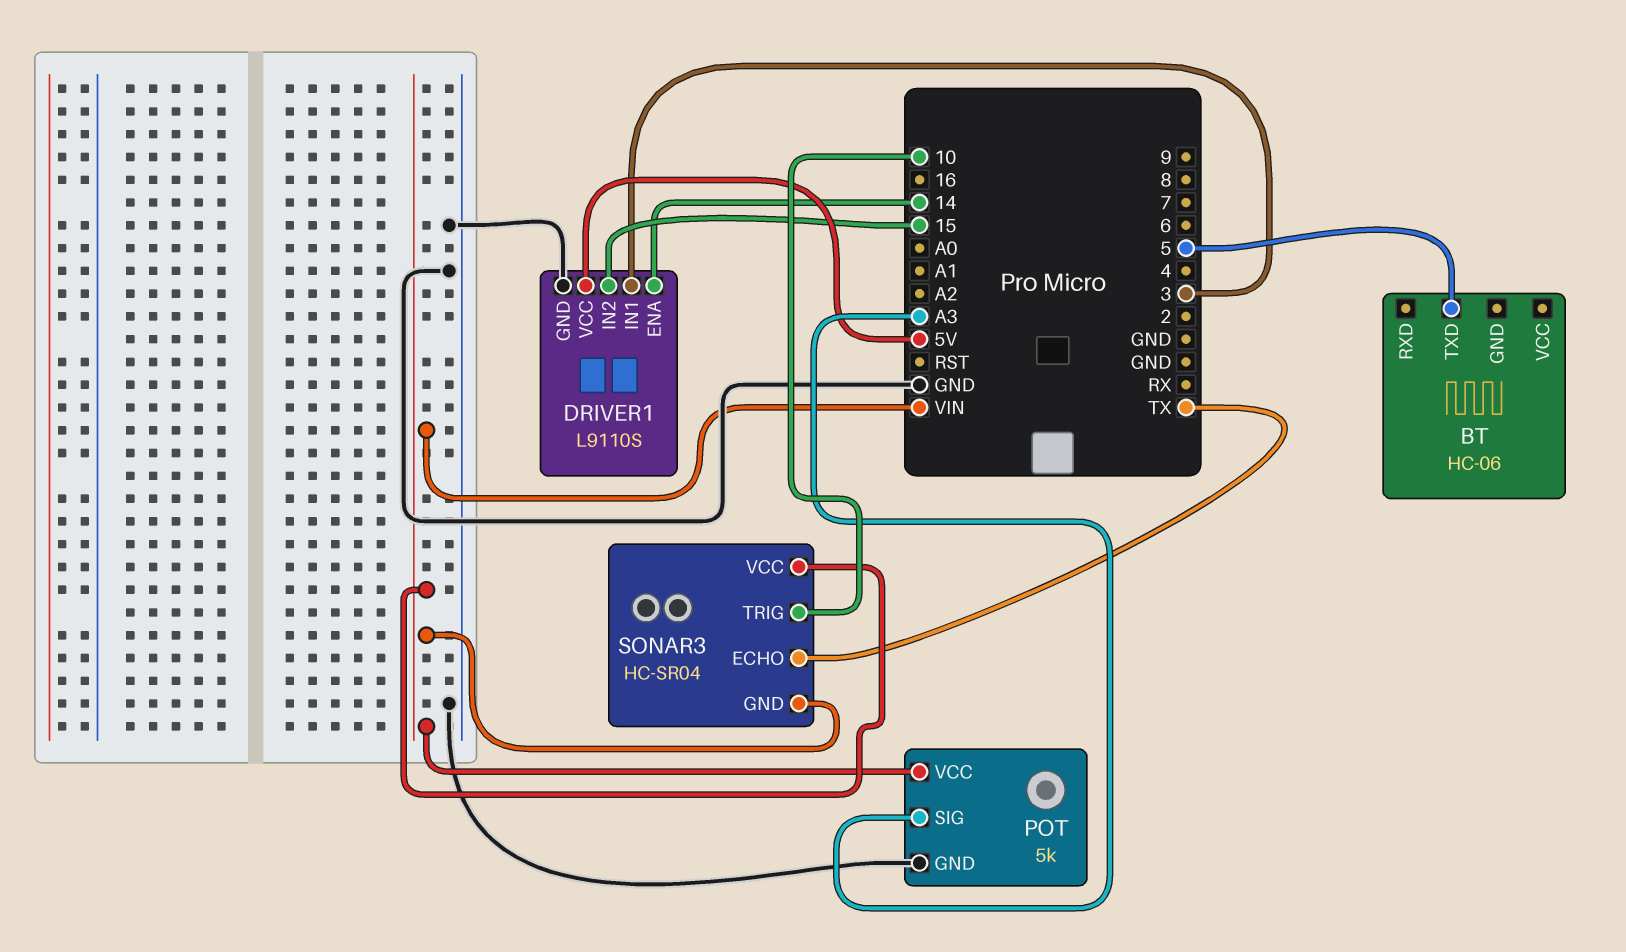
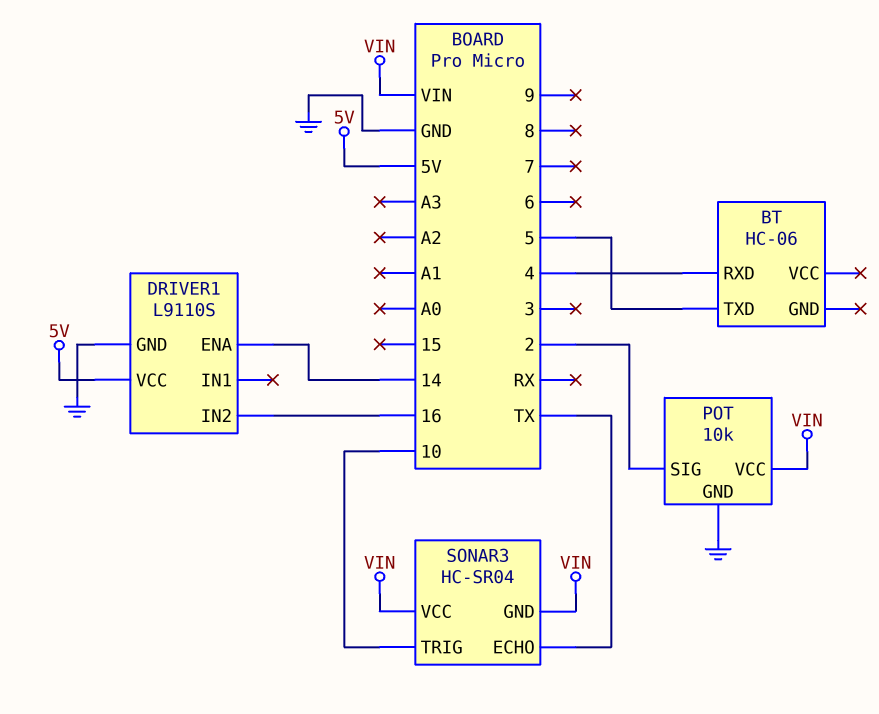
BT pin RXD: none -> 4
DRIVER1 pin IN1: 3 -> none
DRIVER1 pin IN2: 15 -> 16
POT: 5k -> 10k
POT pin SIG: A3 -> 2

